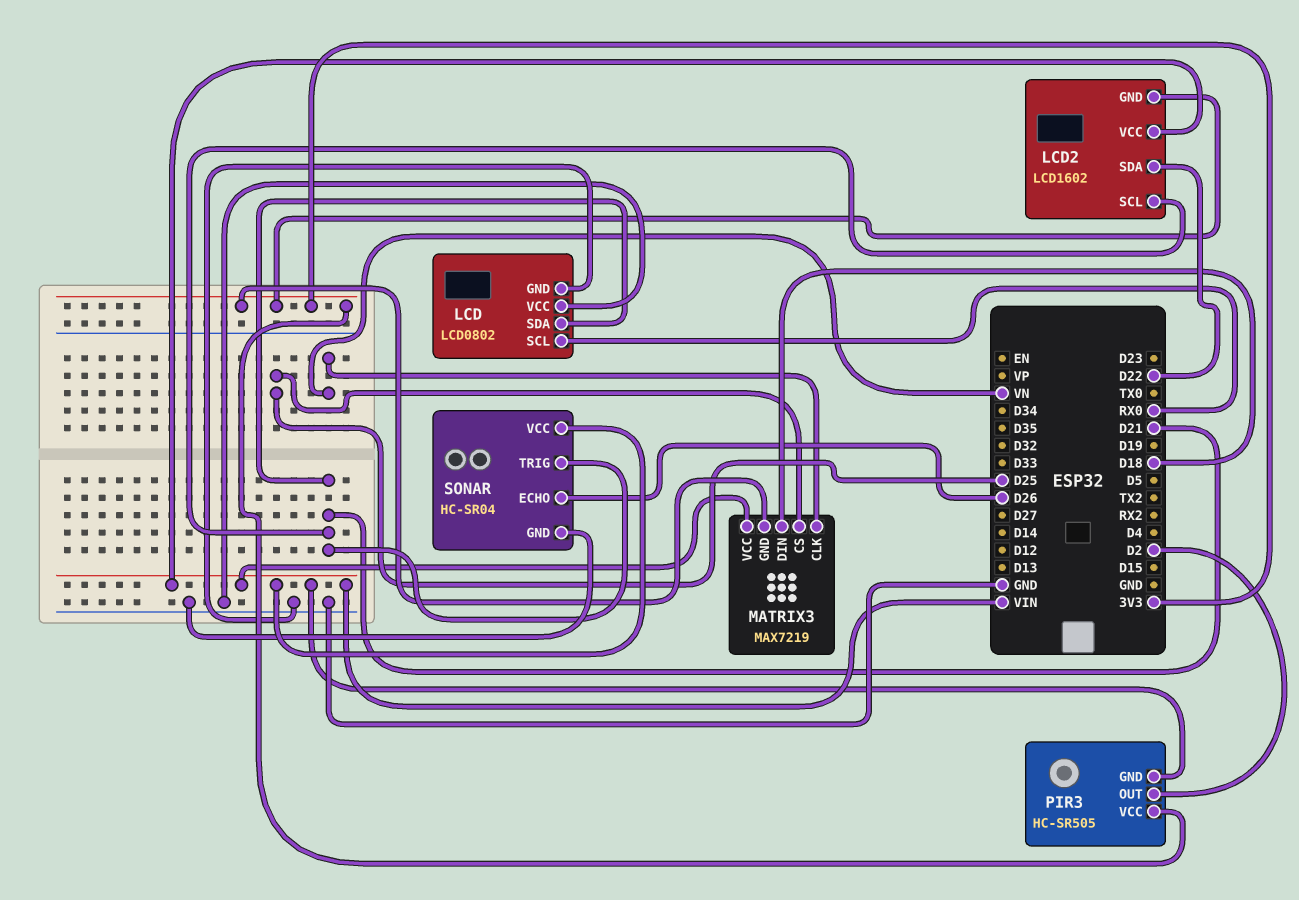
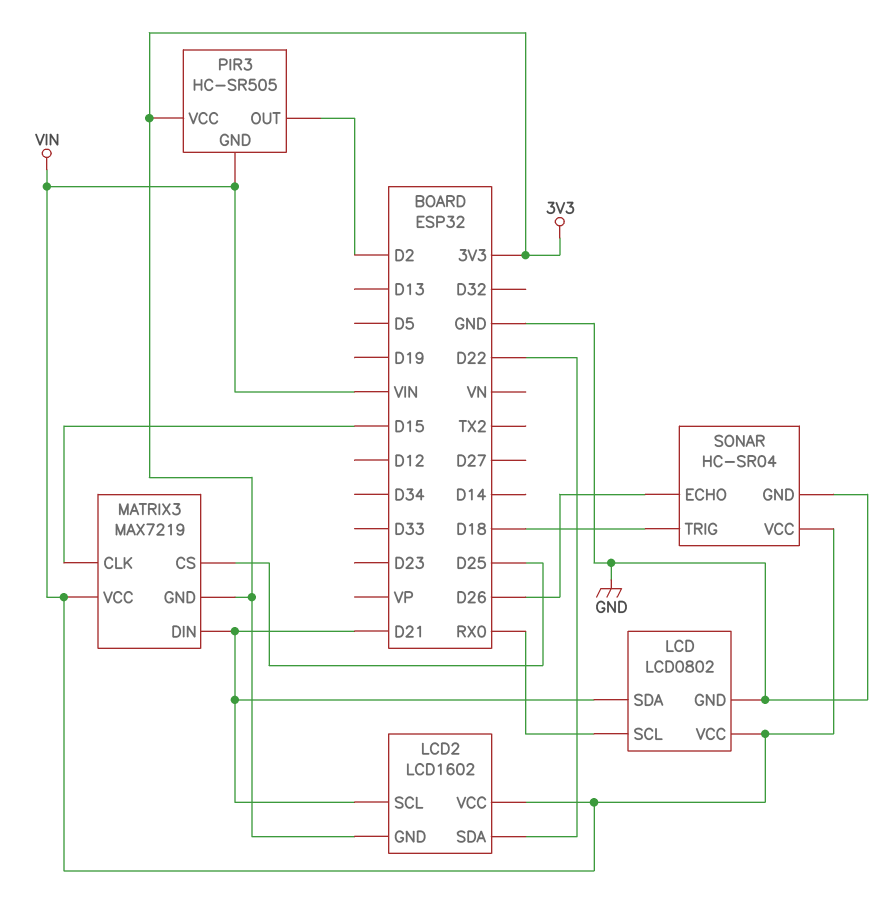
LCD pin VCC: GND -> VIN
MATRIX3 pin CLK: VN -> D15
MATRIX3 pin DIN: D18 -> D21
SONAR pin TRIG: D21 -> D18

